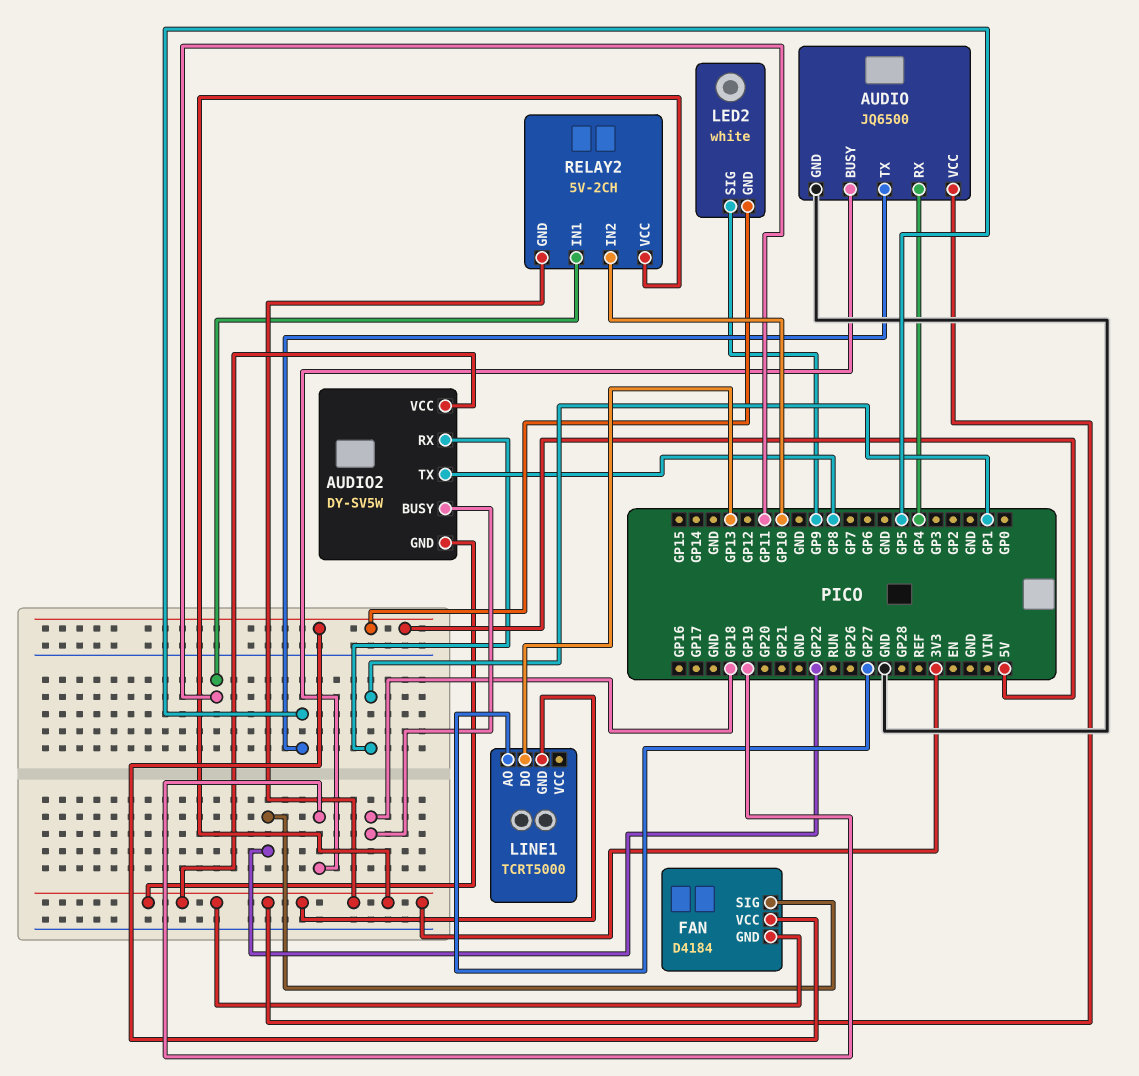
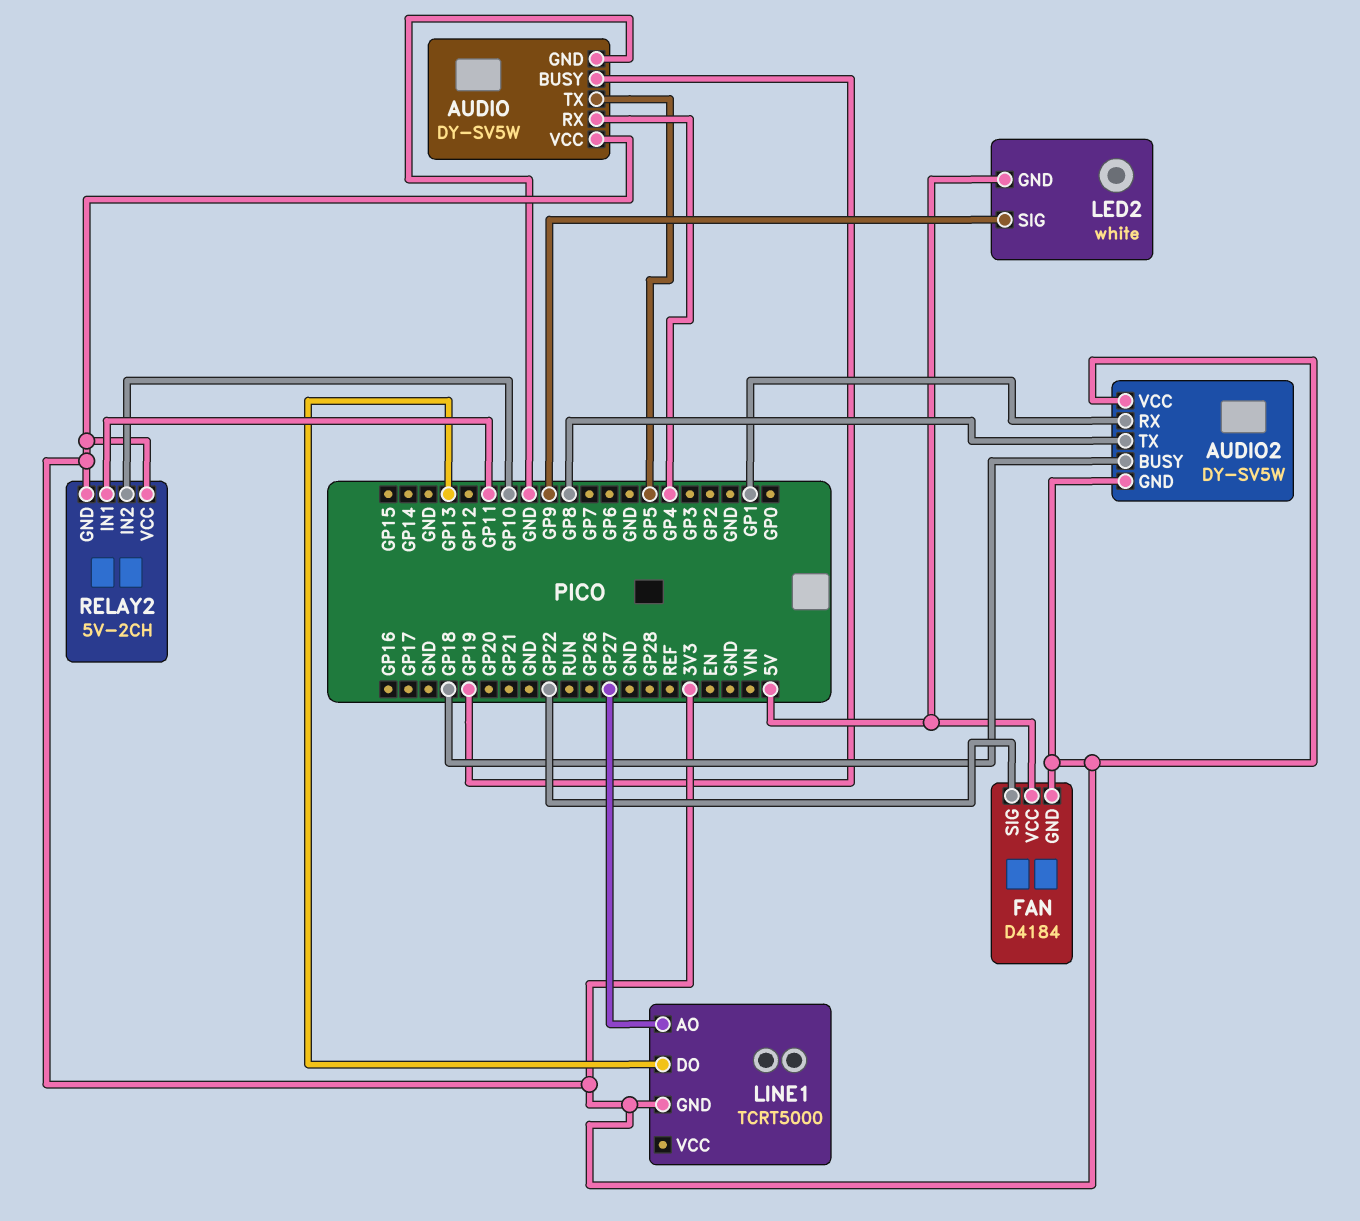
AUDIO: JQ6500 -> DY-SV5W

